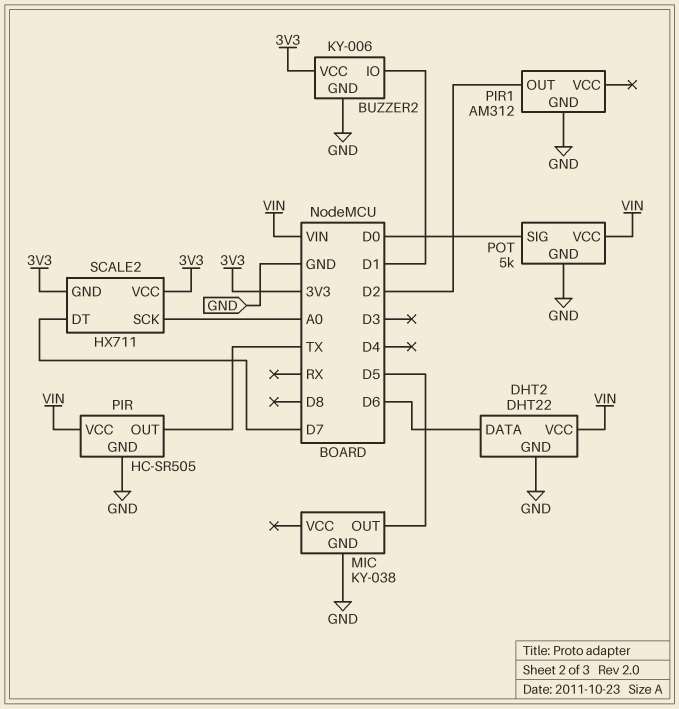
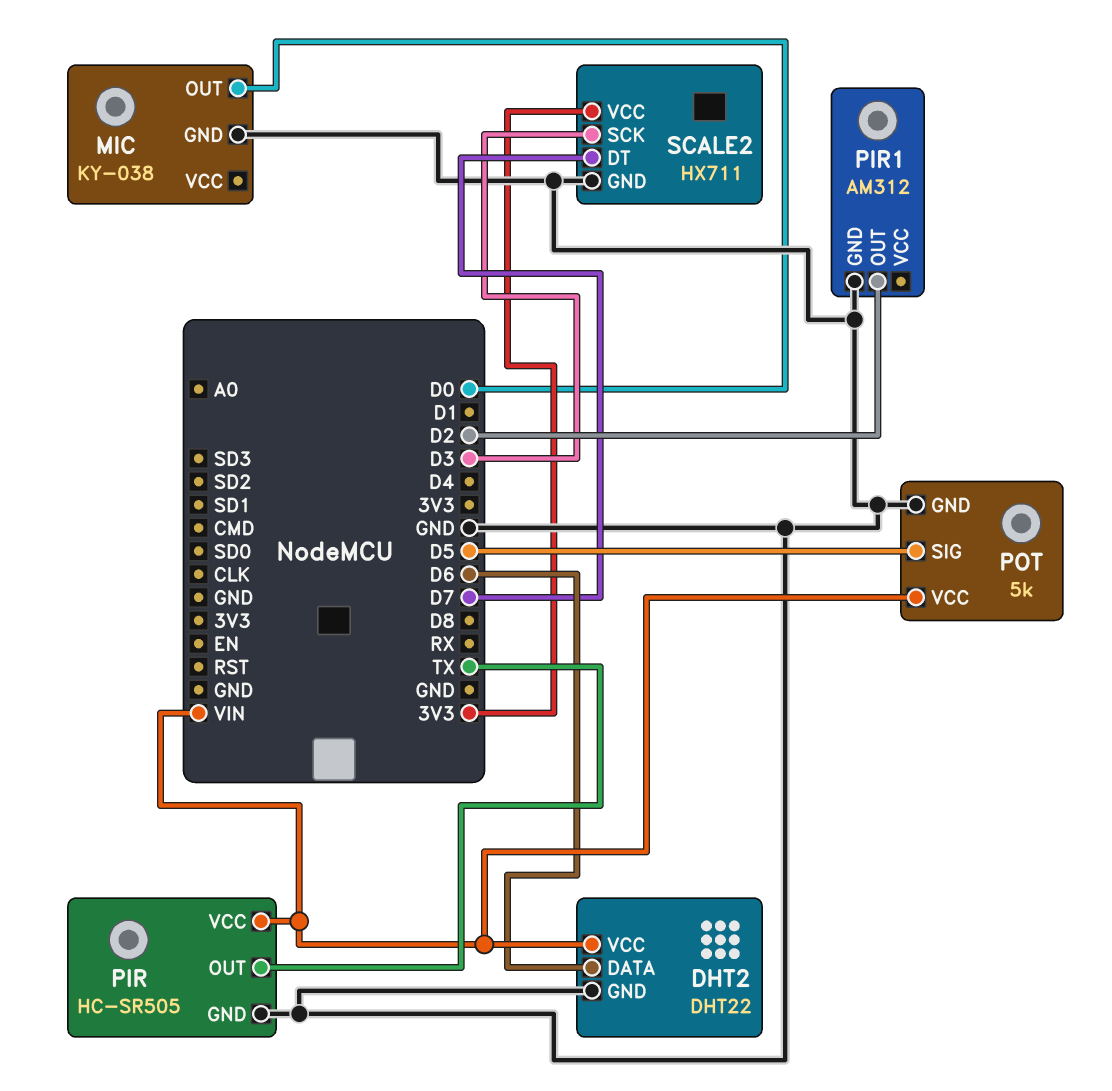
BUZZER2: KY-006 -> none
BUZZER2 pin GND: GND -> none
BUZZER2 pin IO: D1 -> none
BUZZER2 pin VCC: 3V3 -> none
MIC pin OUT: D5 -> D0
POT pin SIG: D0 -> D5
SCALE2 pin GND: 3V3 -> GND
SCALE2 pin SCK: A0 -> D3

